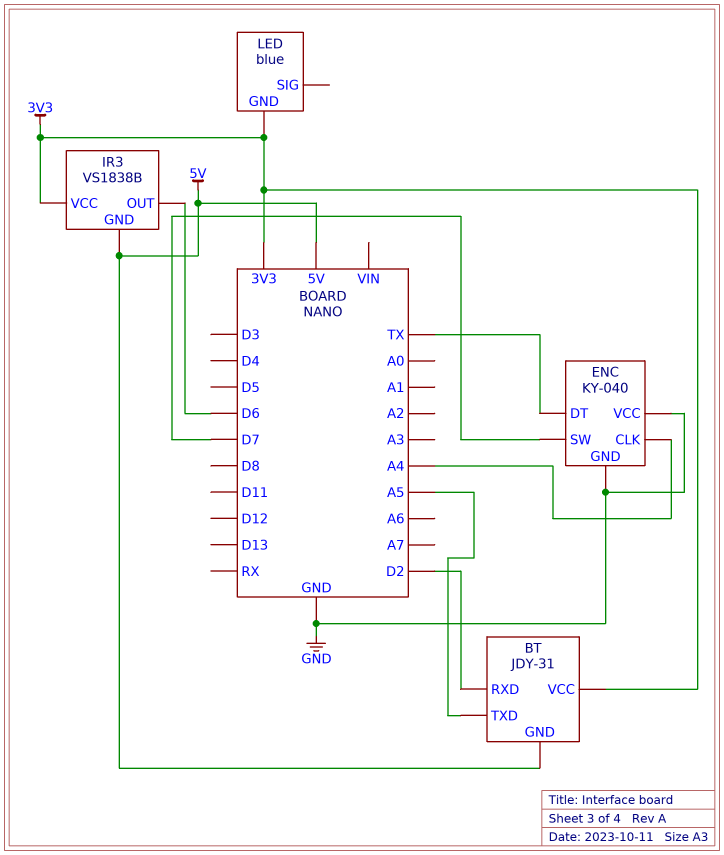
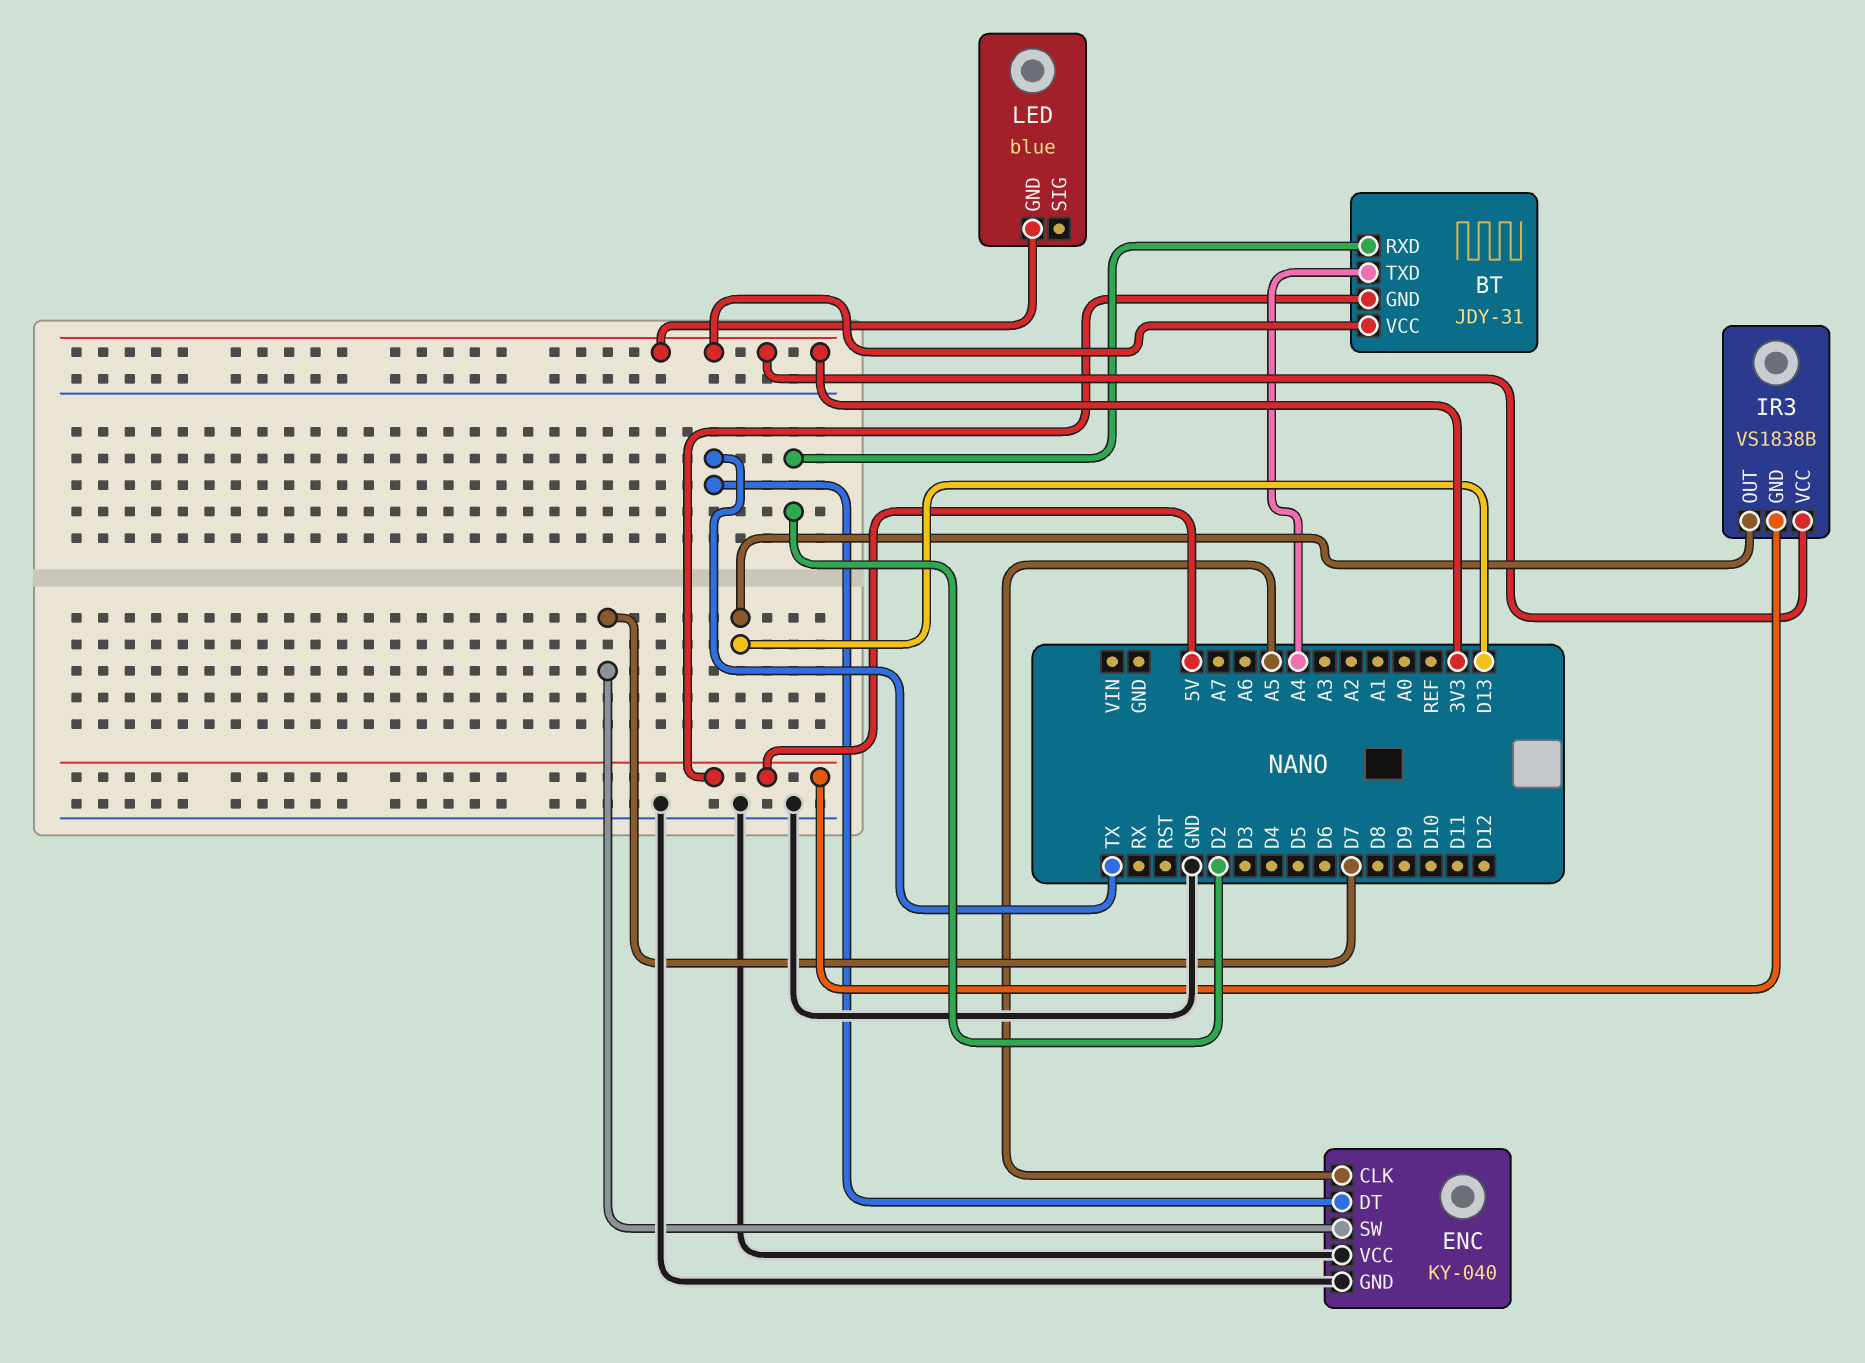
BT pin TXD: A5 -> A4
ENC pin CLK: A4 -> A5
IR3 pin OUT: D6 -> D13

